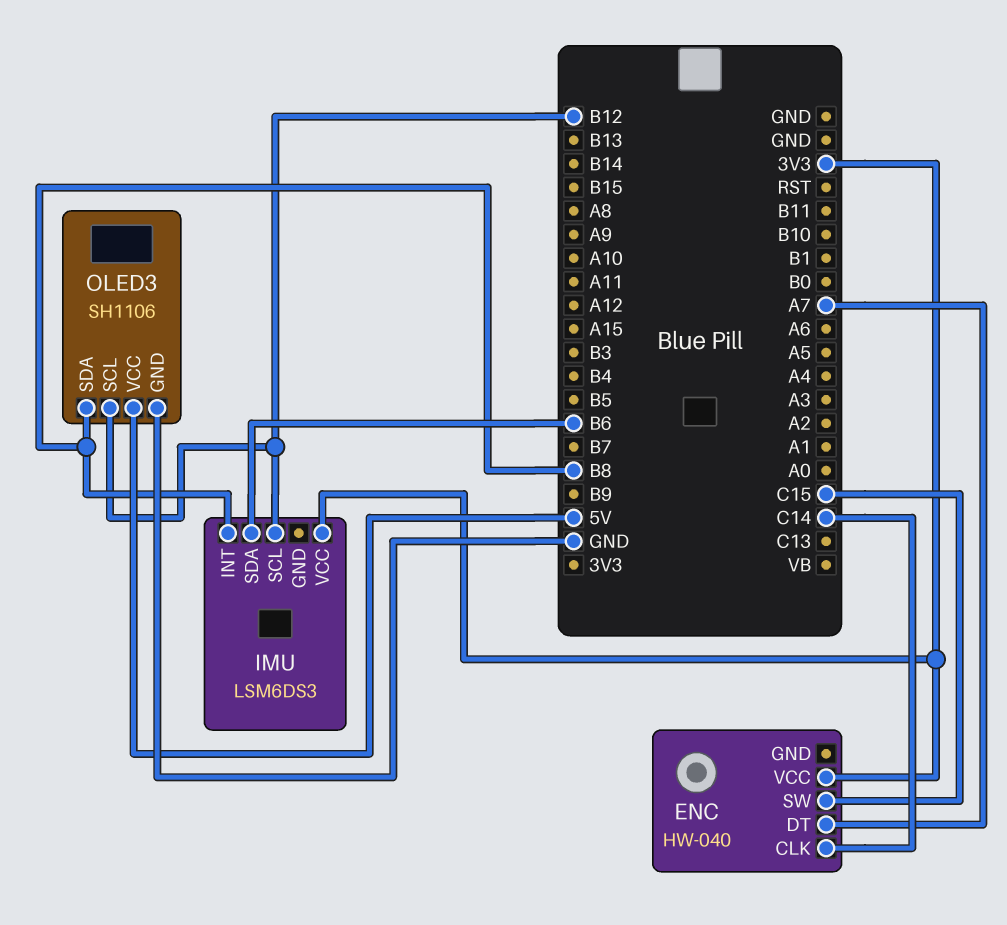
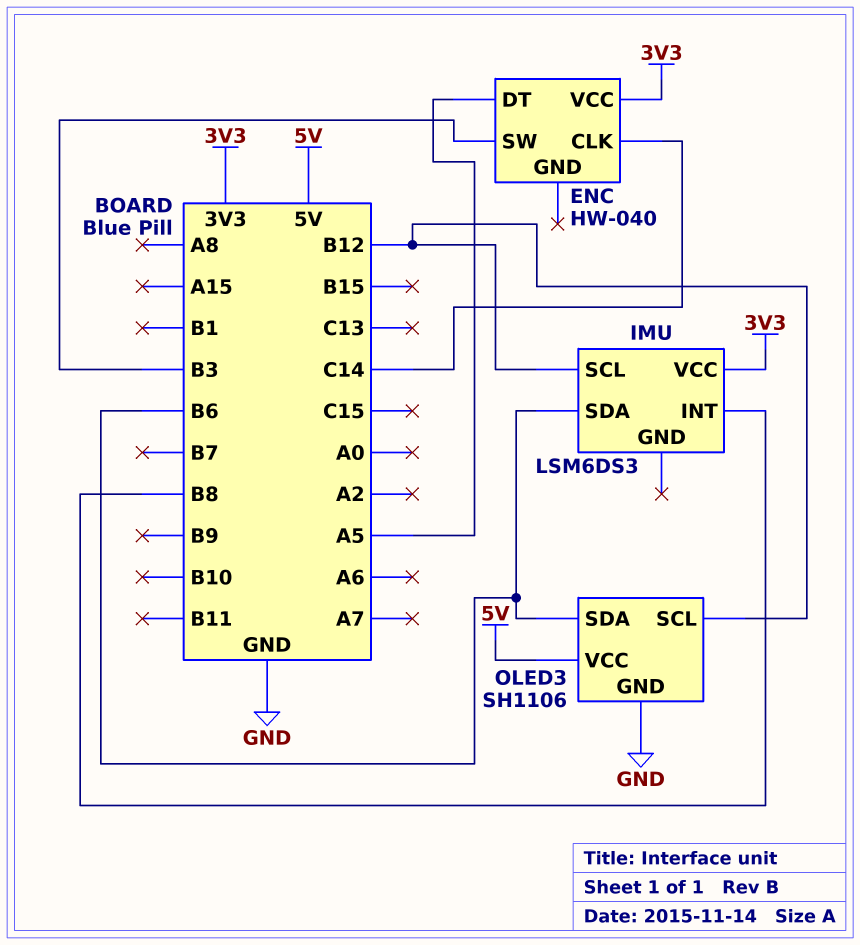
ENC pin DT: A7 -> A5
ENC pin SW: C15 -> B3
OLED3 pin SDA: B8 -> B6

